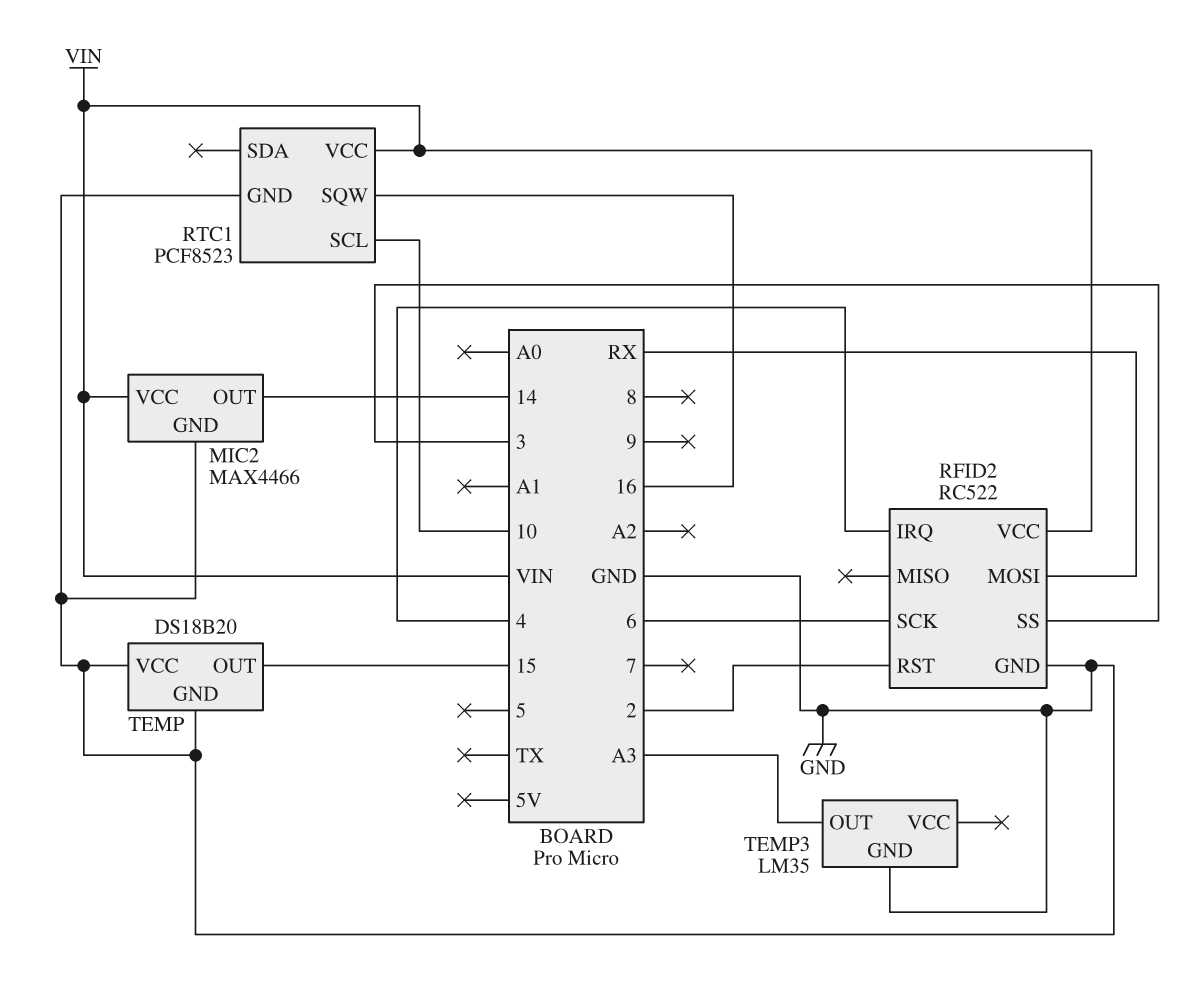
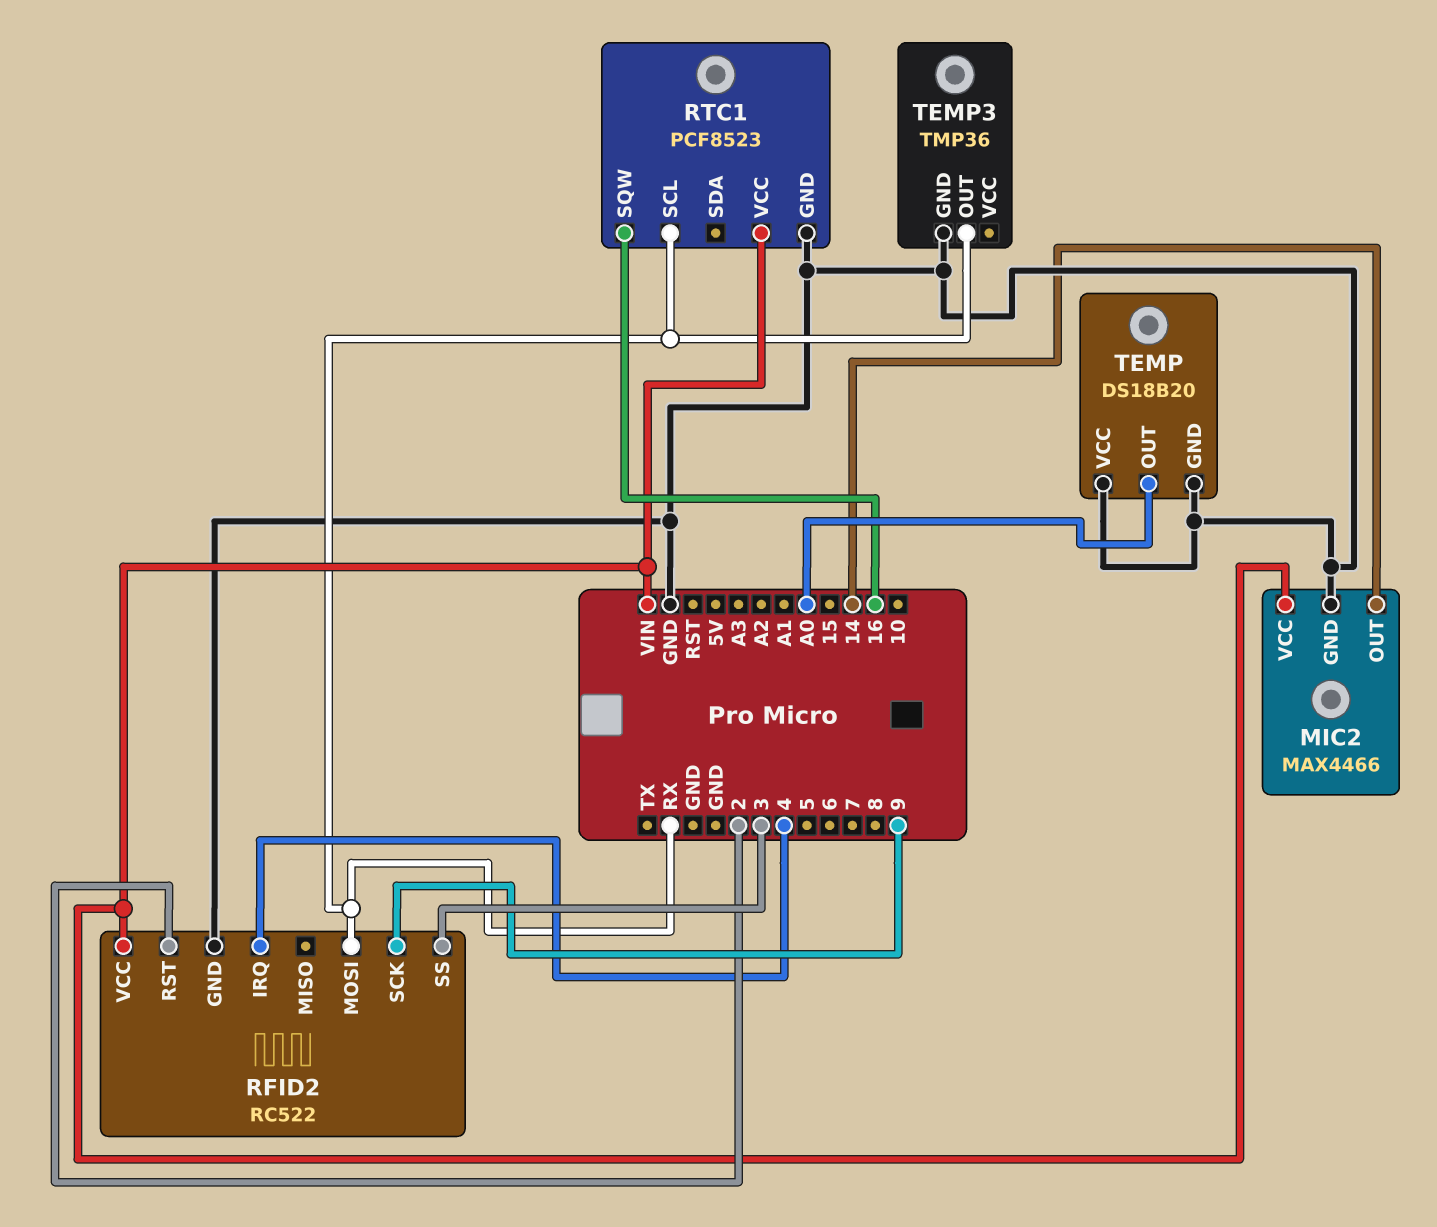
RFID2 pin SCK: 6 -> 9
RTC1 pin SCL: 10 -> RX
TEMP pin OUT: 15 -> A0
TEMP3: LM35 -> TMP36
TEMP3 pin OUT: A3 -> RX

